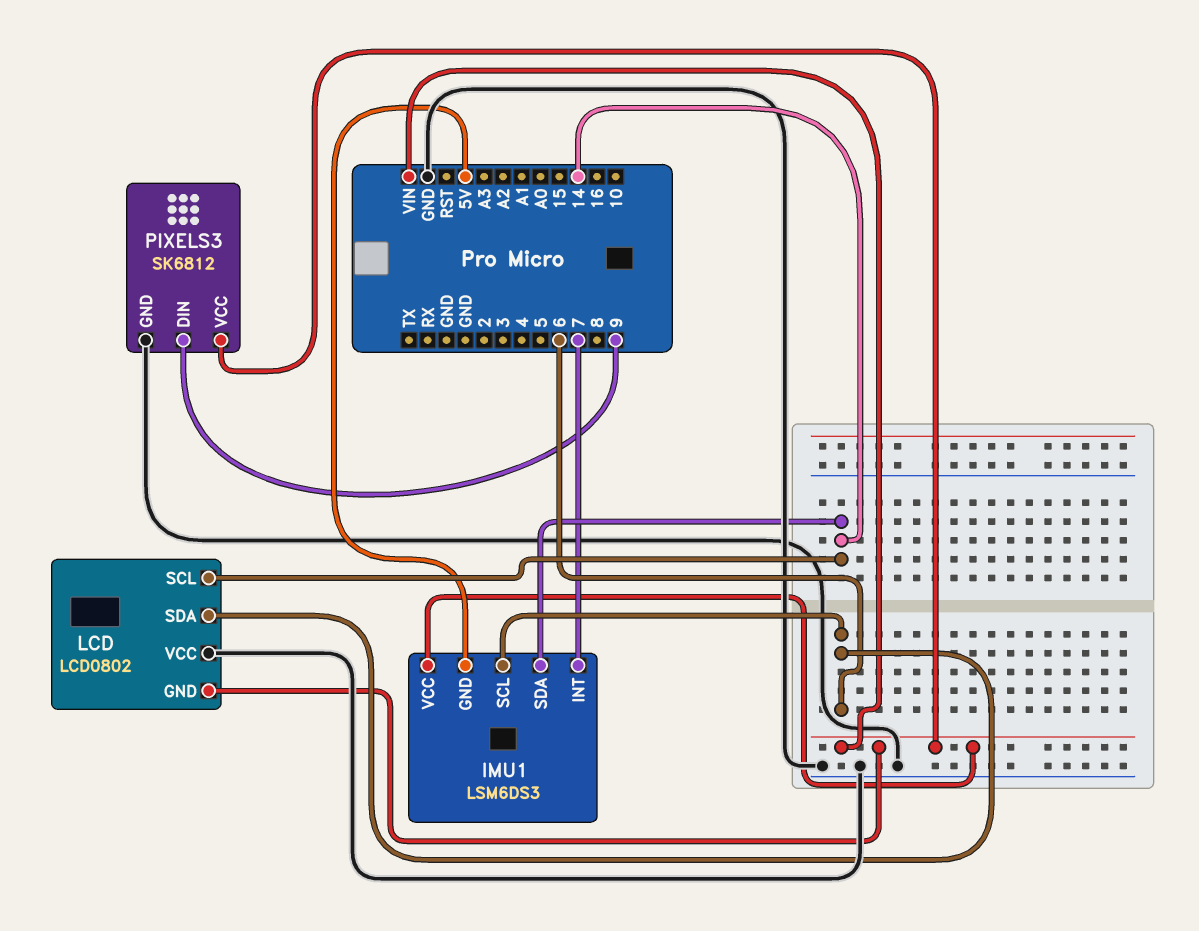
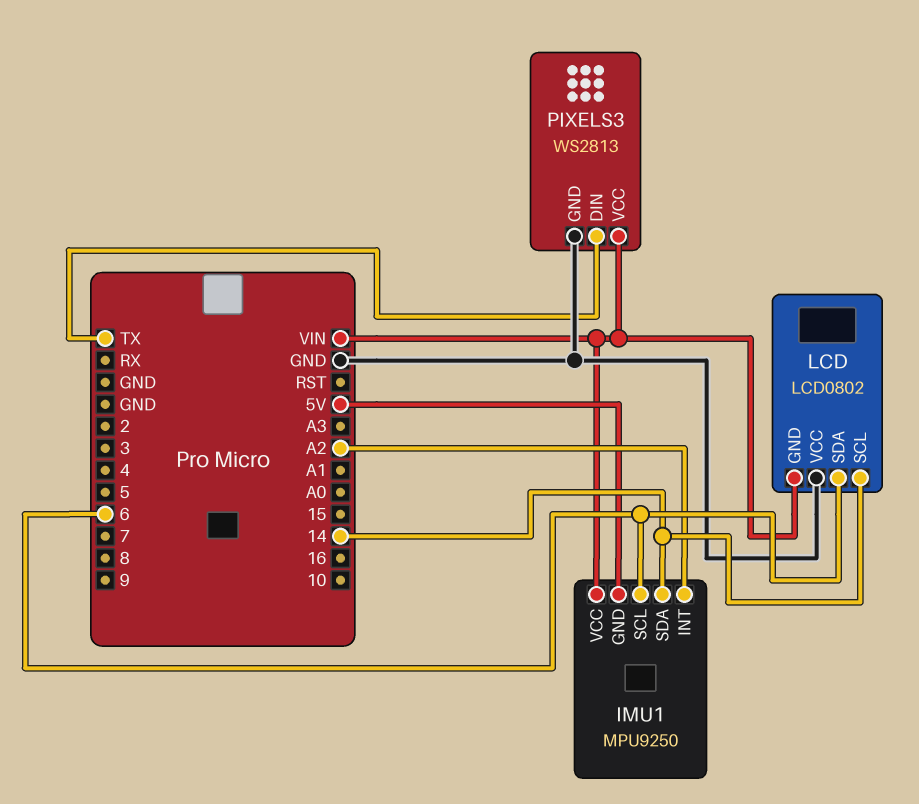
IMU1: LSM6DS3 -> MPU9250
IMU1 pin INT: 7 -> A2
PIXELS3: SK6812 -> WS2813
PIXELS3 pin DIN: 9 -> TX

